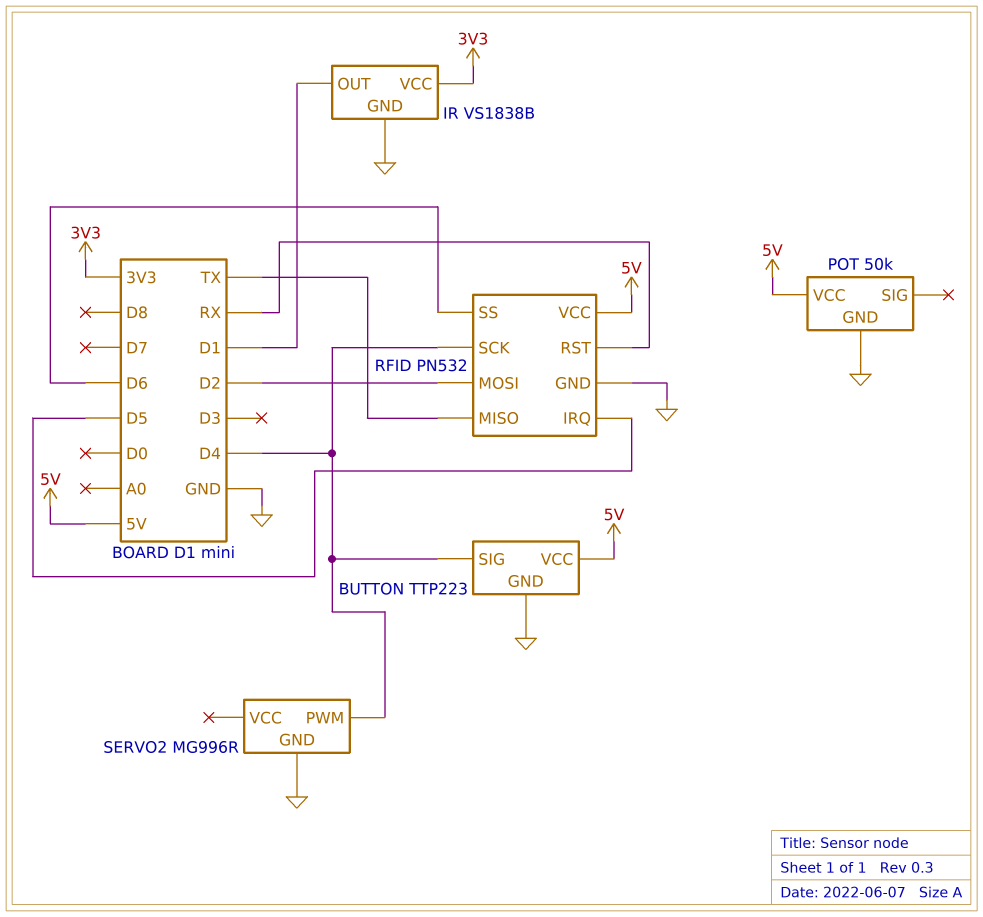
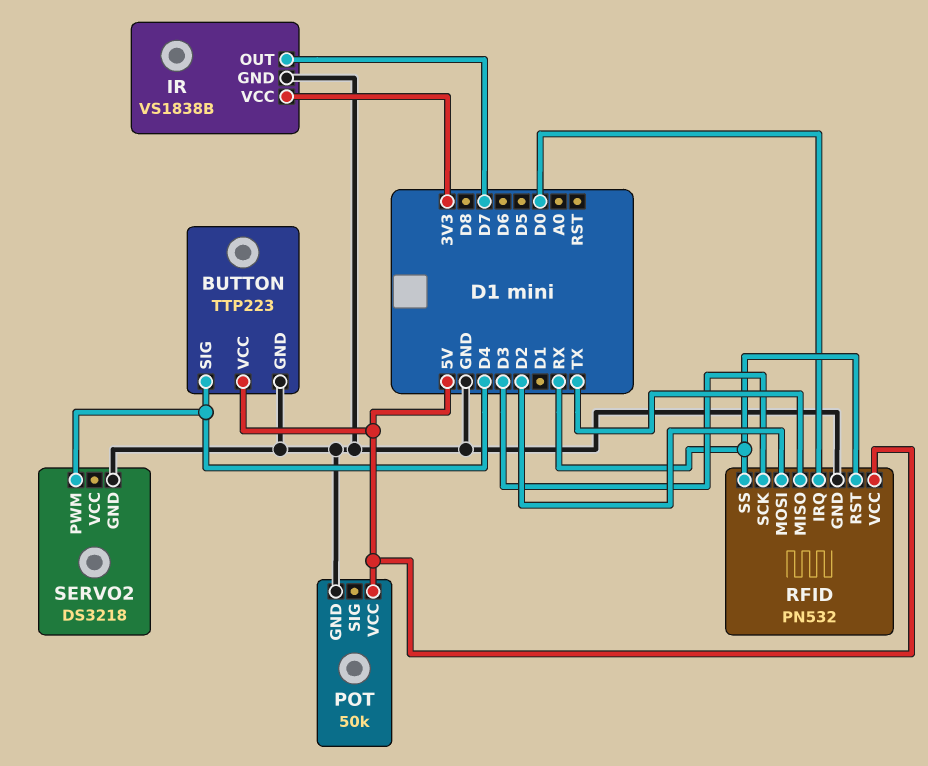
IR pin OUT: D1 -> D7
RFID pin IRQ: D5 -> D0
RFID pin SCK: D4 -> D3
RFID pin SS: D6 -> RX
SERVO2: MG996R -> DS3218

